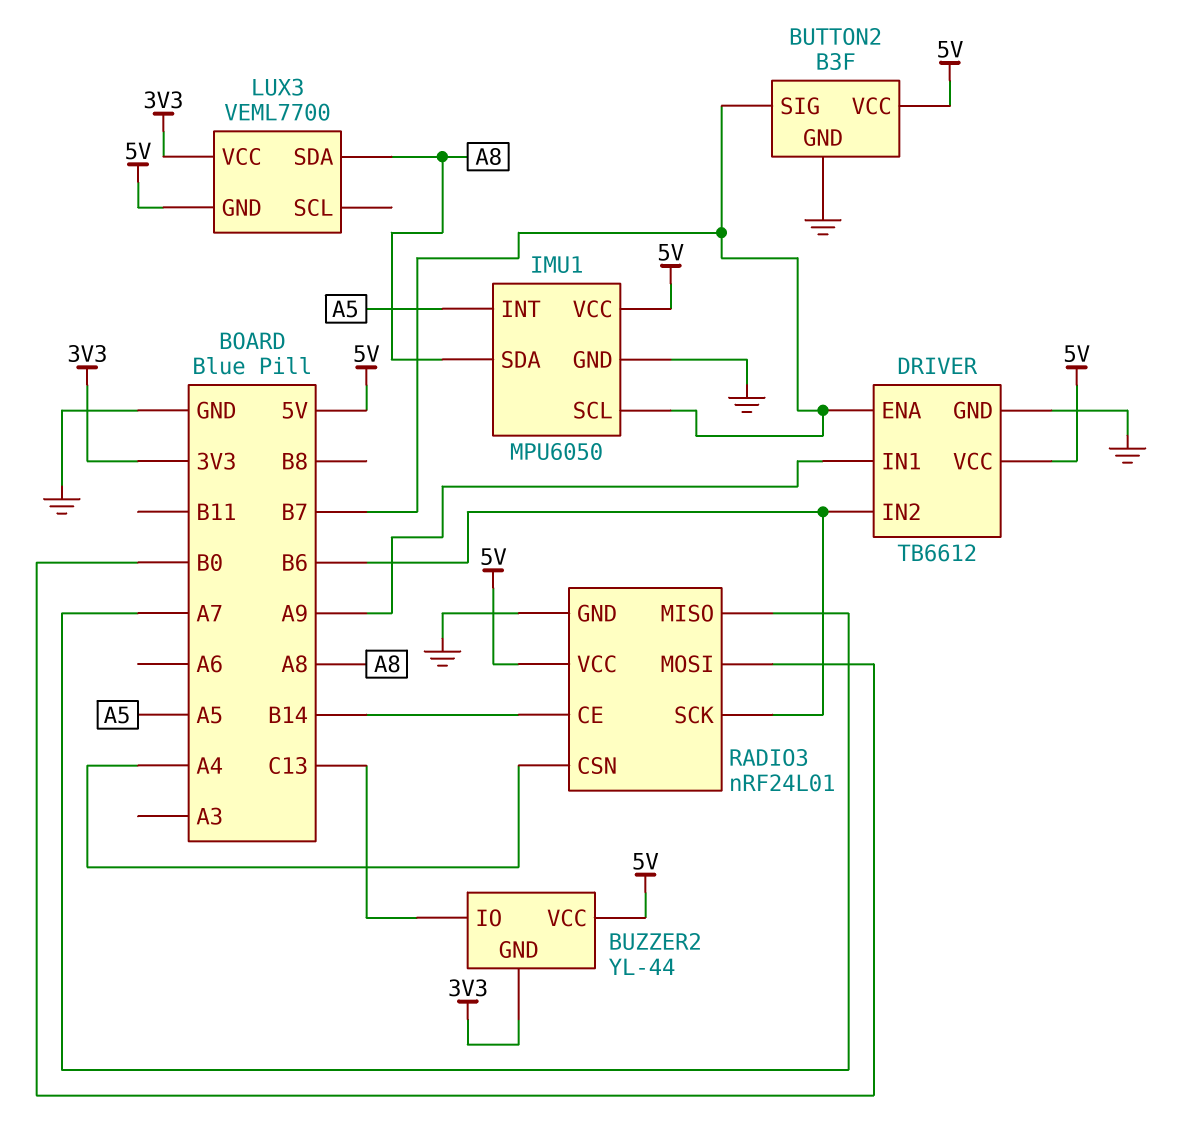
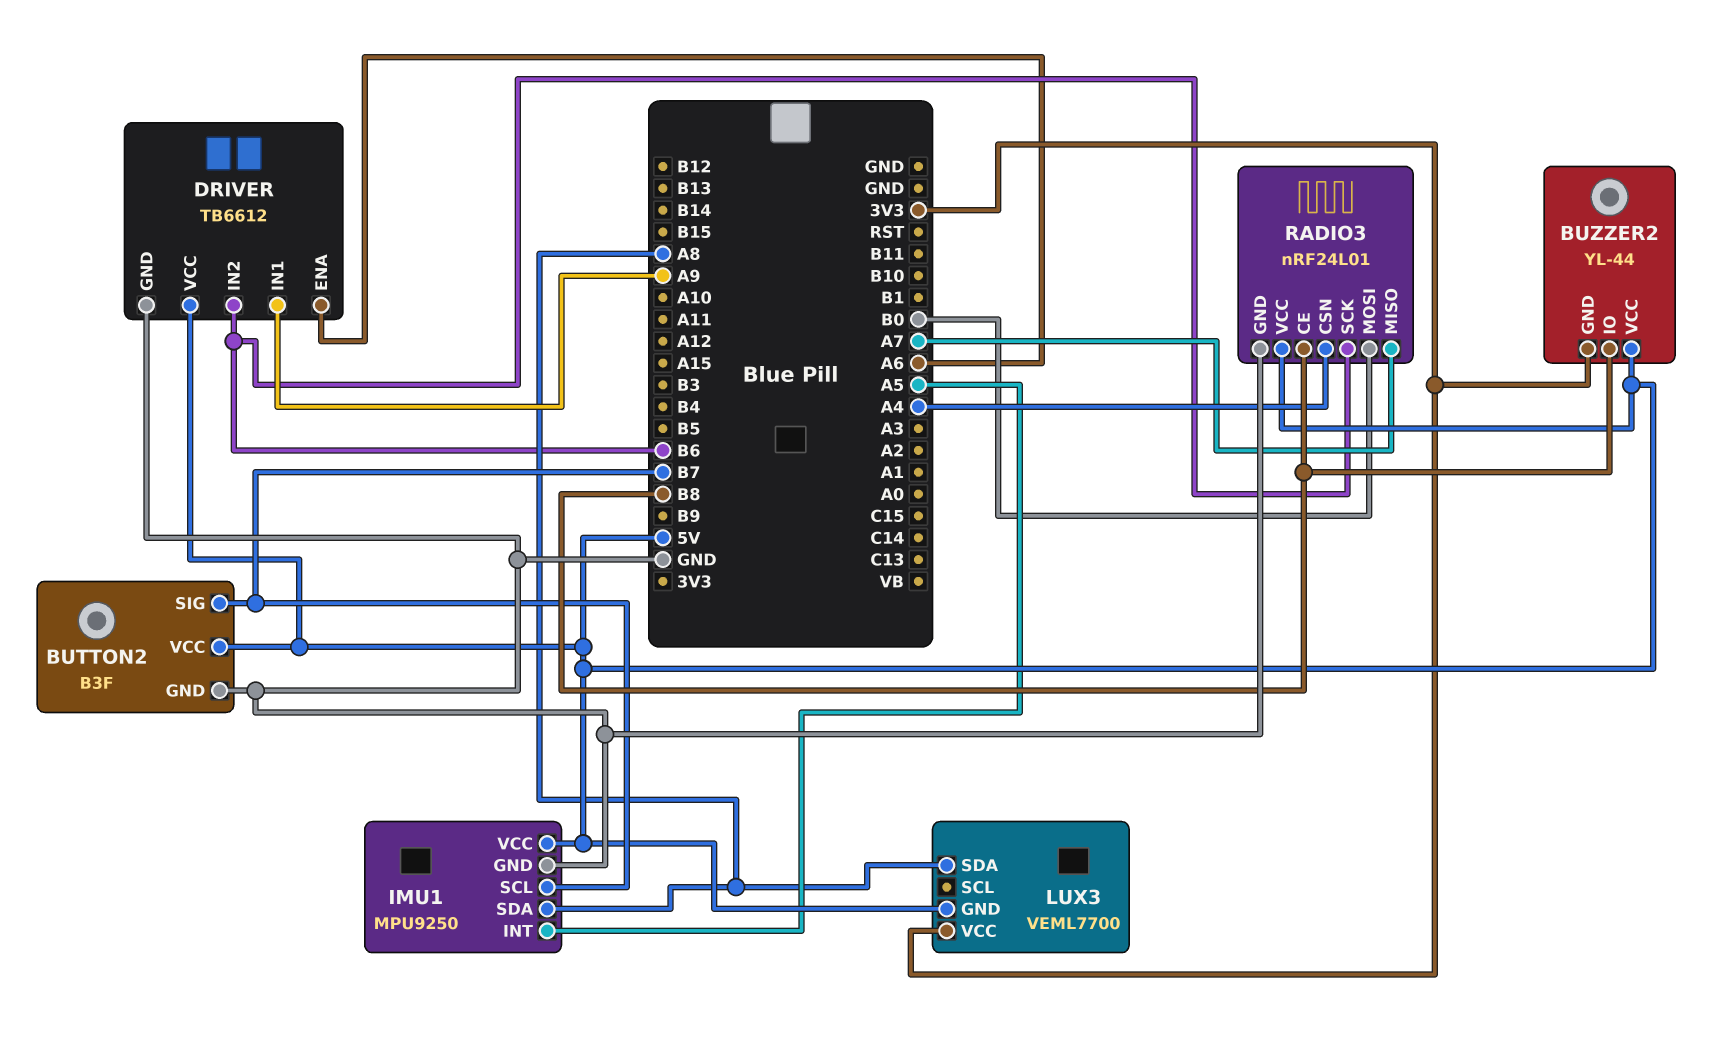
BUZZER2 pin IO: C13 -> B8
DRIVER pin ENA: B7 -> A6
IMU1: MPU6050 -> MPU9250
RADIO3 pin CE: B14 -> B8

